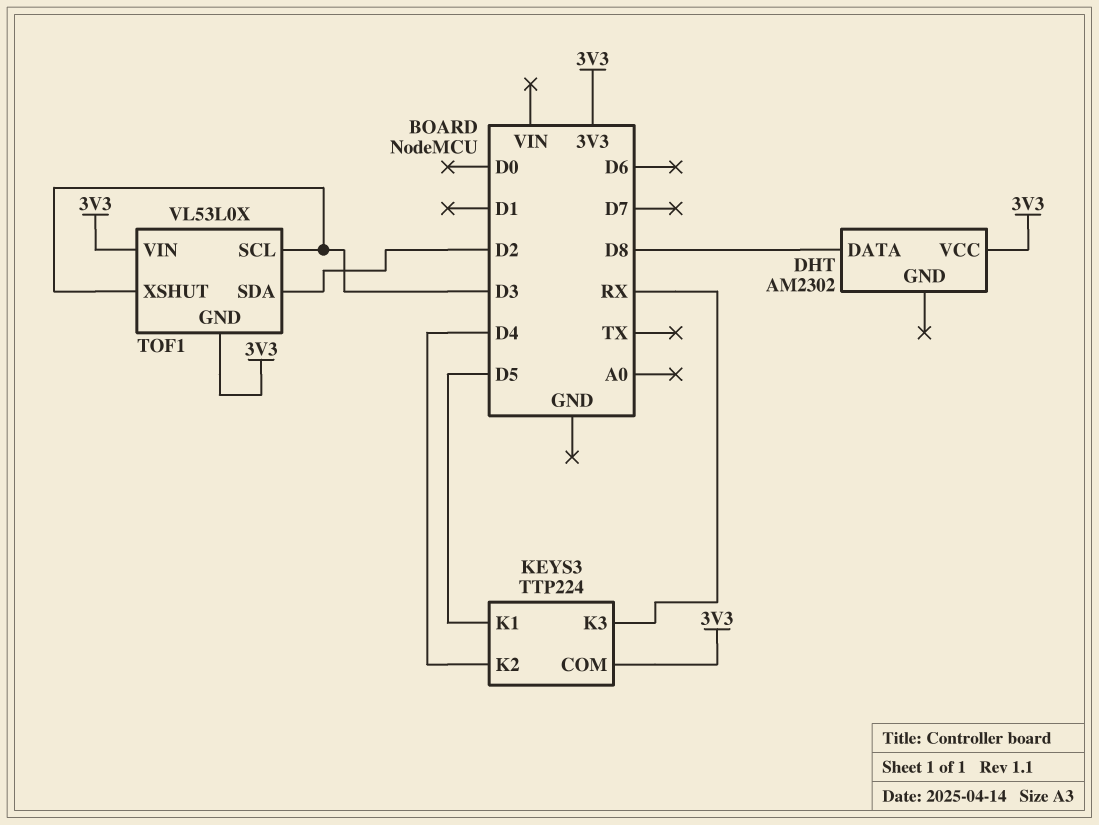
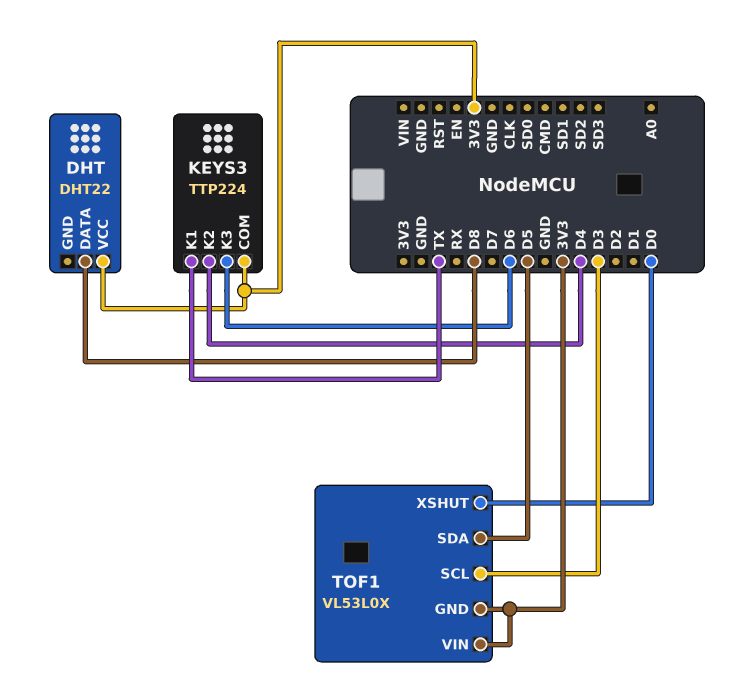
DHT: AM2302 -> DHT22
KEYS3 pin K1: D5 -> TX
KEYS3 pin K3: RX -> D6
TOF1 pin SDA: D2 -> D5
TOF1 pin XSHUT: D3 -> D0

